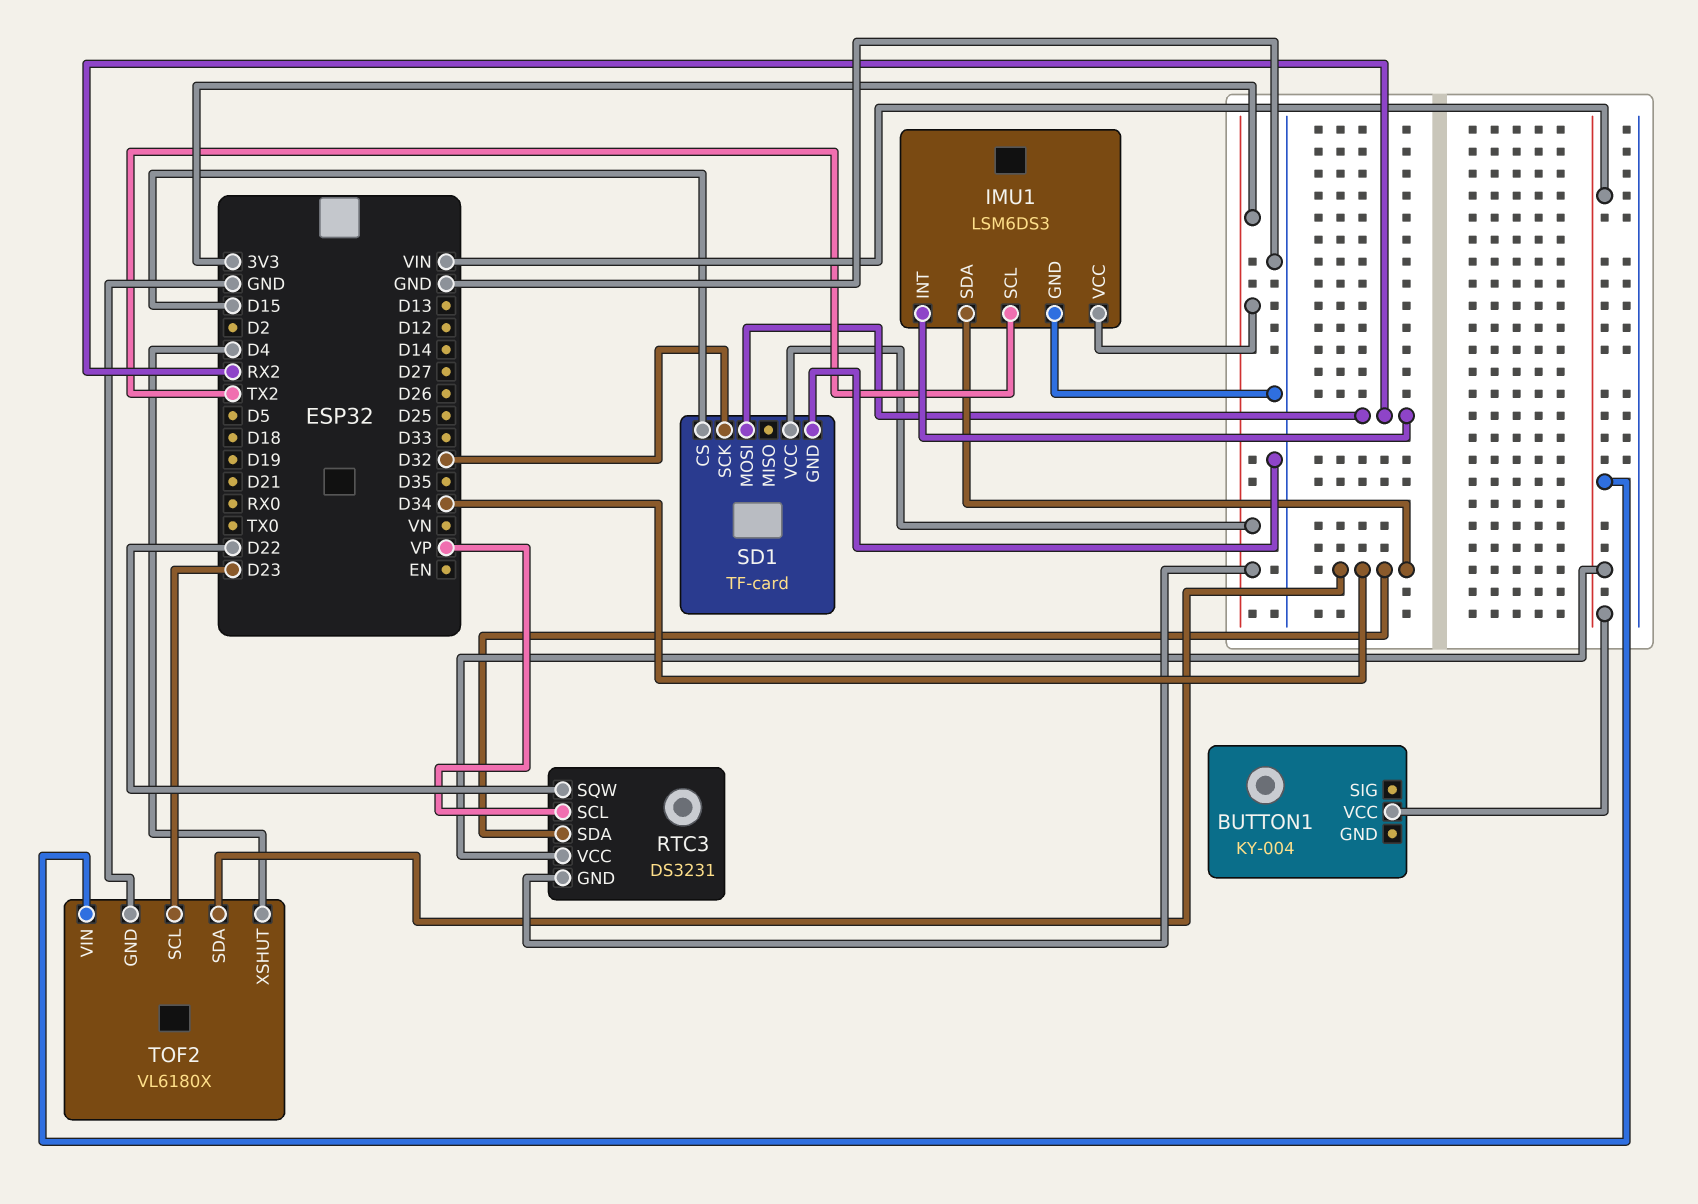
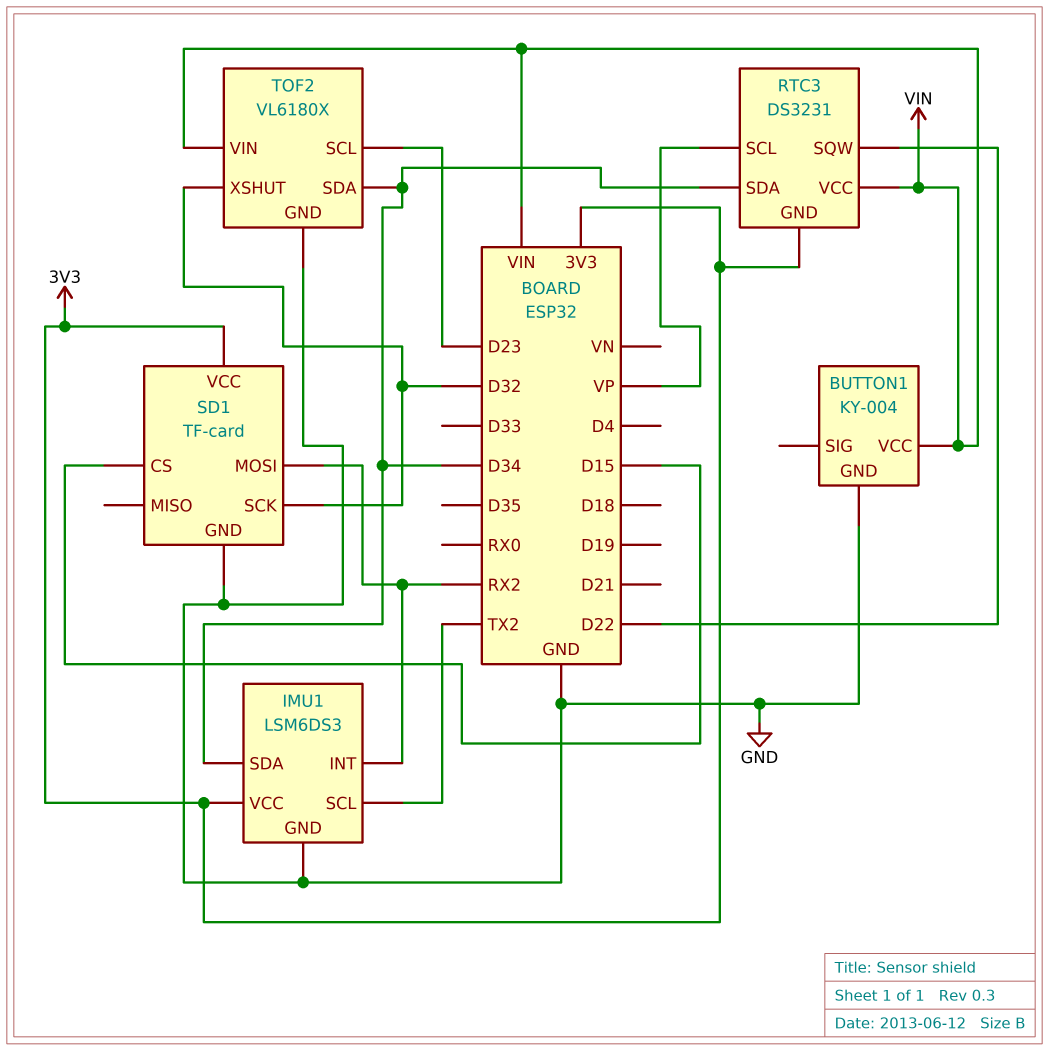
BUTTON1 pin GND: none -> GND
TOF2 pin XSHUT: D4 -> D32

